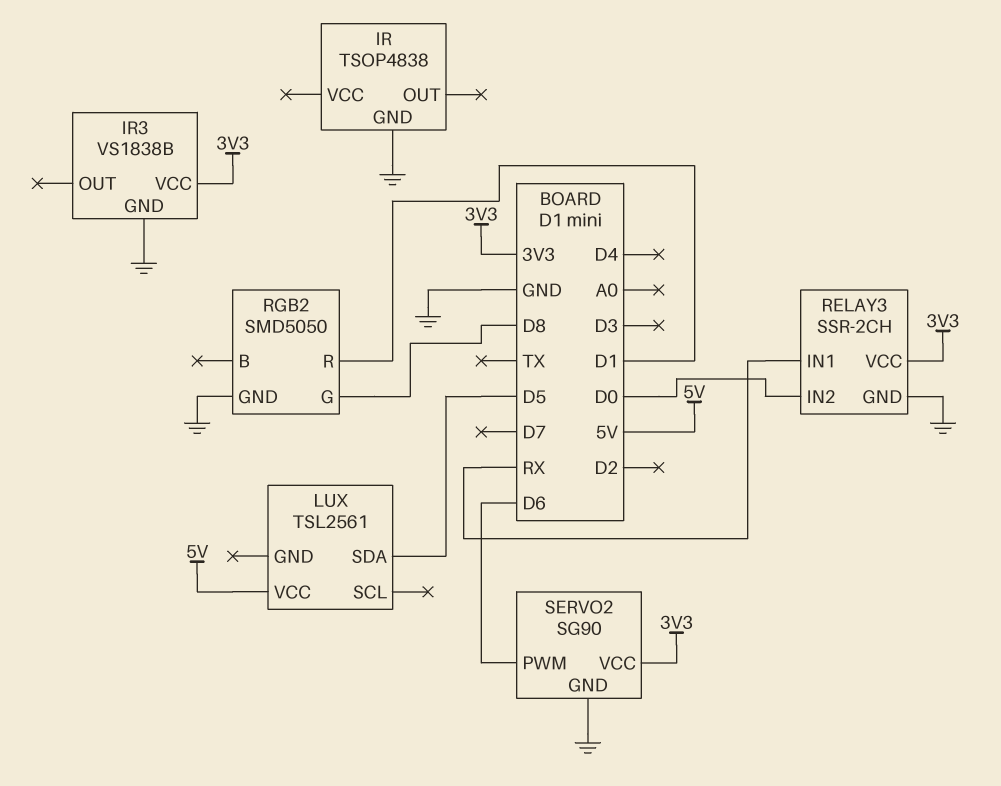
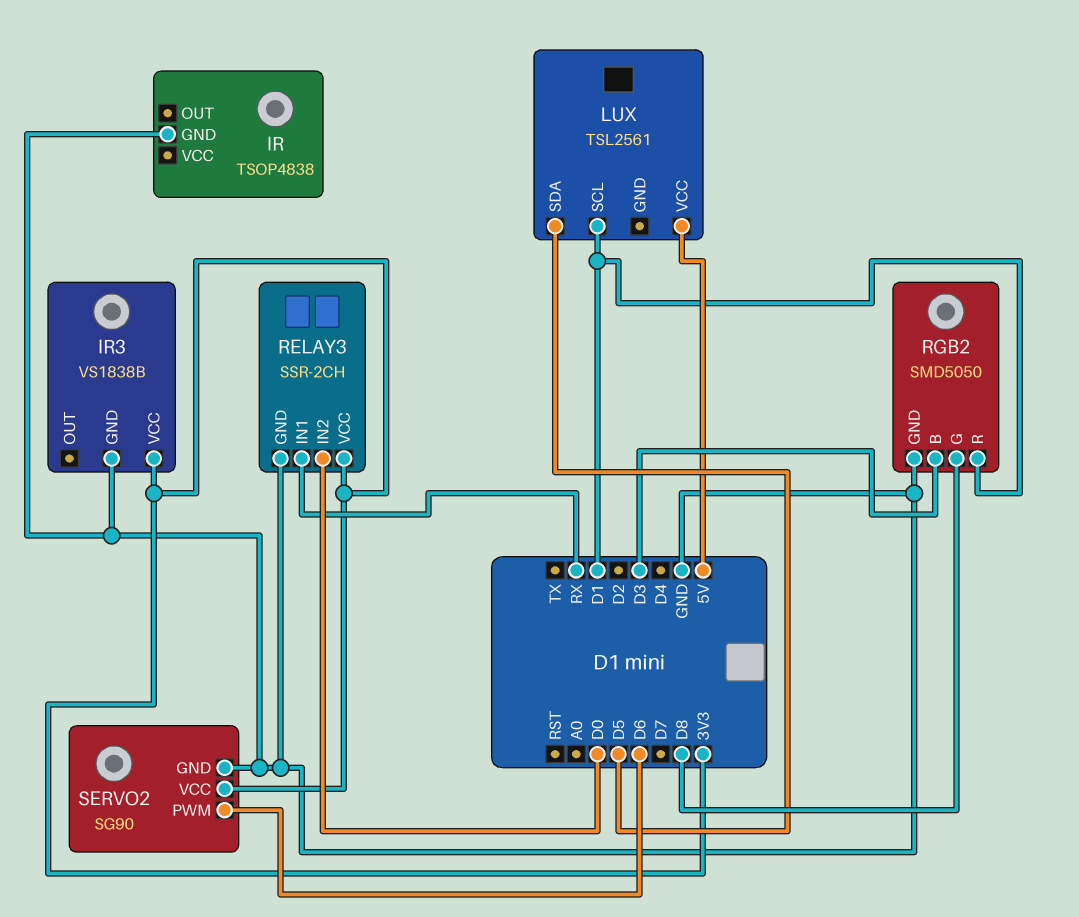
LUX pin SCL: none -> D1
RGB2 pin B: none -> D3

